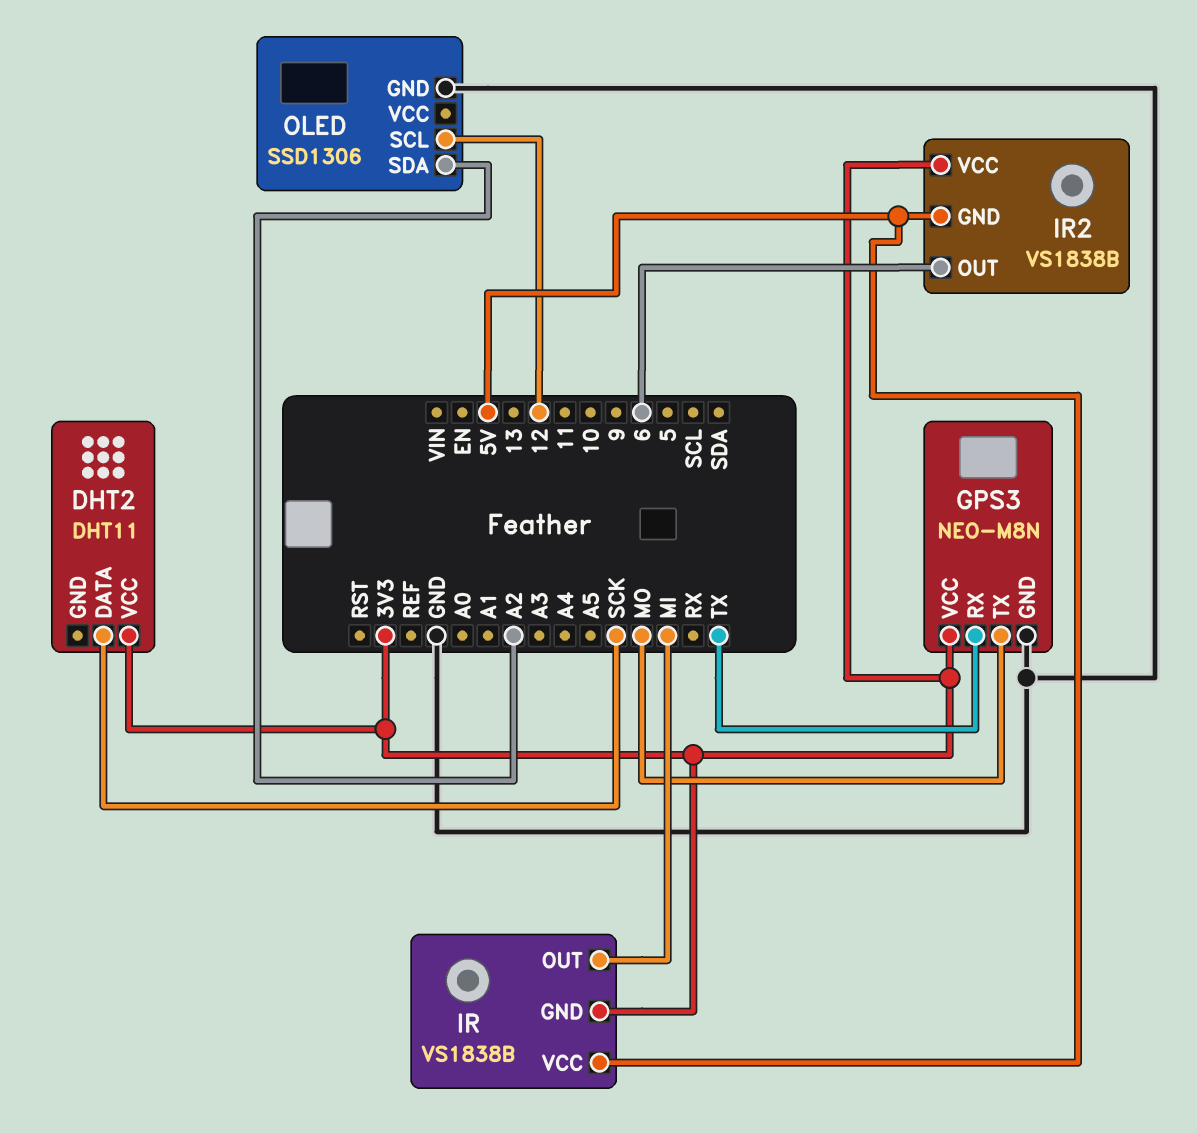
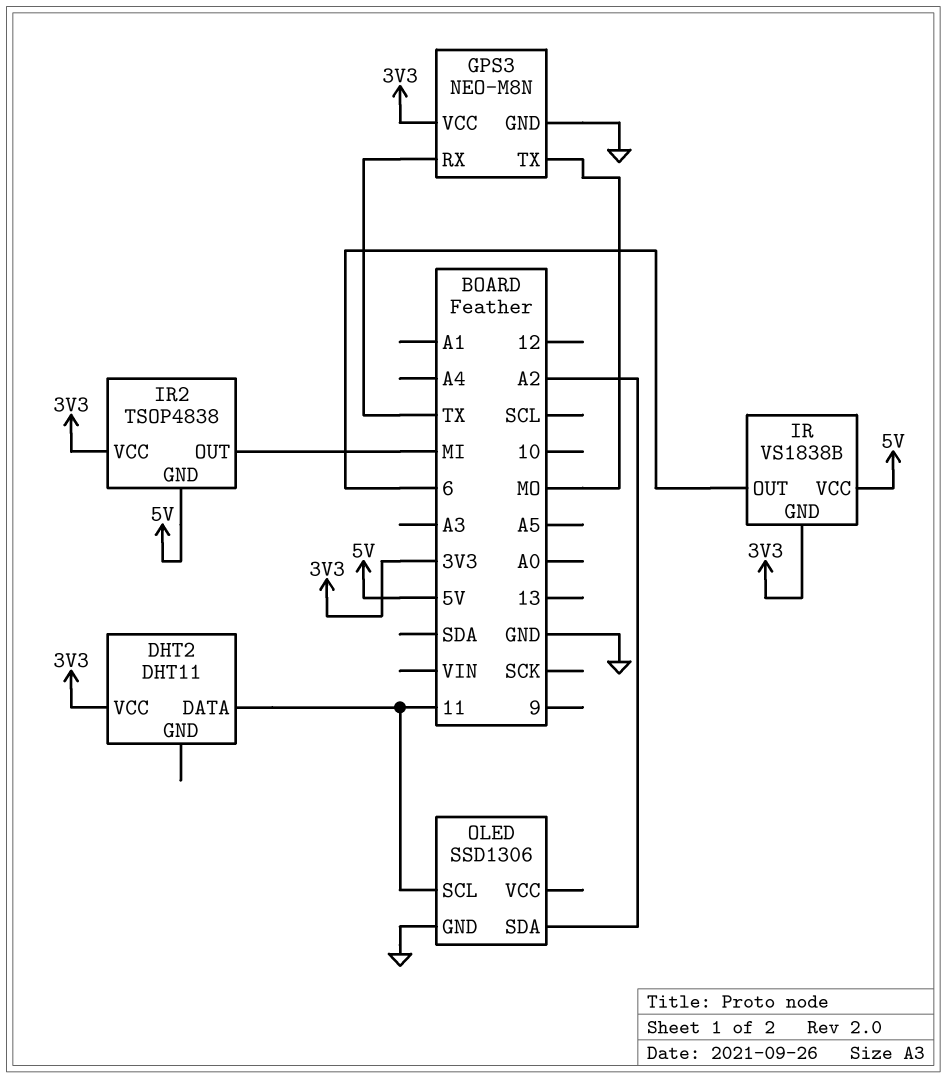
DHT2 pin DATA: SCK -> 11
IR pin OUT: MI -> 6
IR2: VS1838B -> TSOP4838
IR2 pin OUT: 6 -> MI
OLED pin SCL: 12 -> 11

